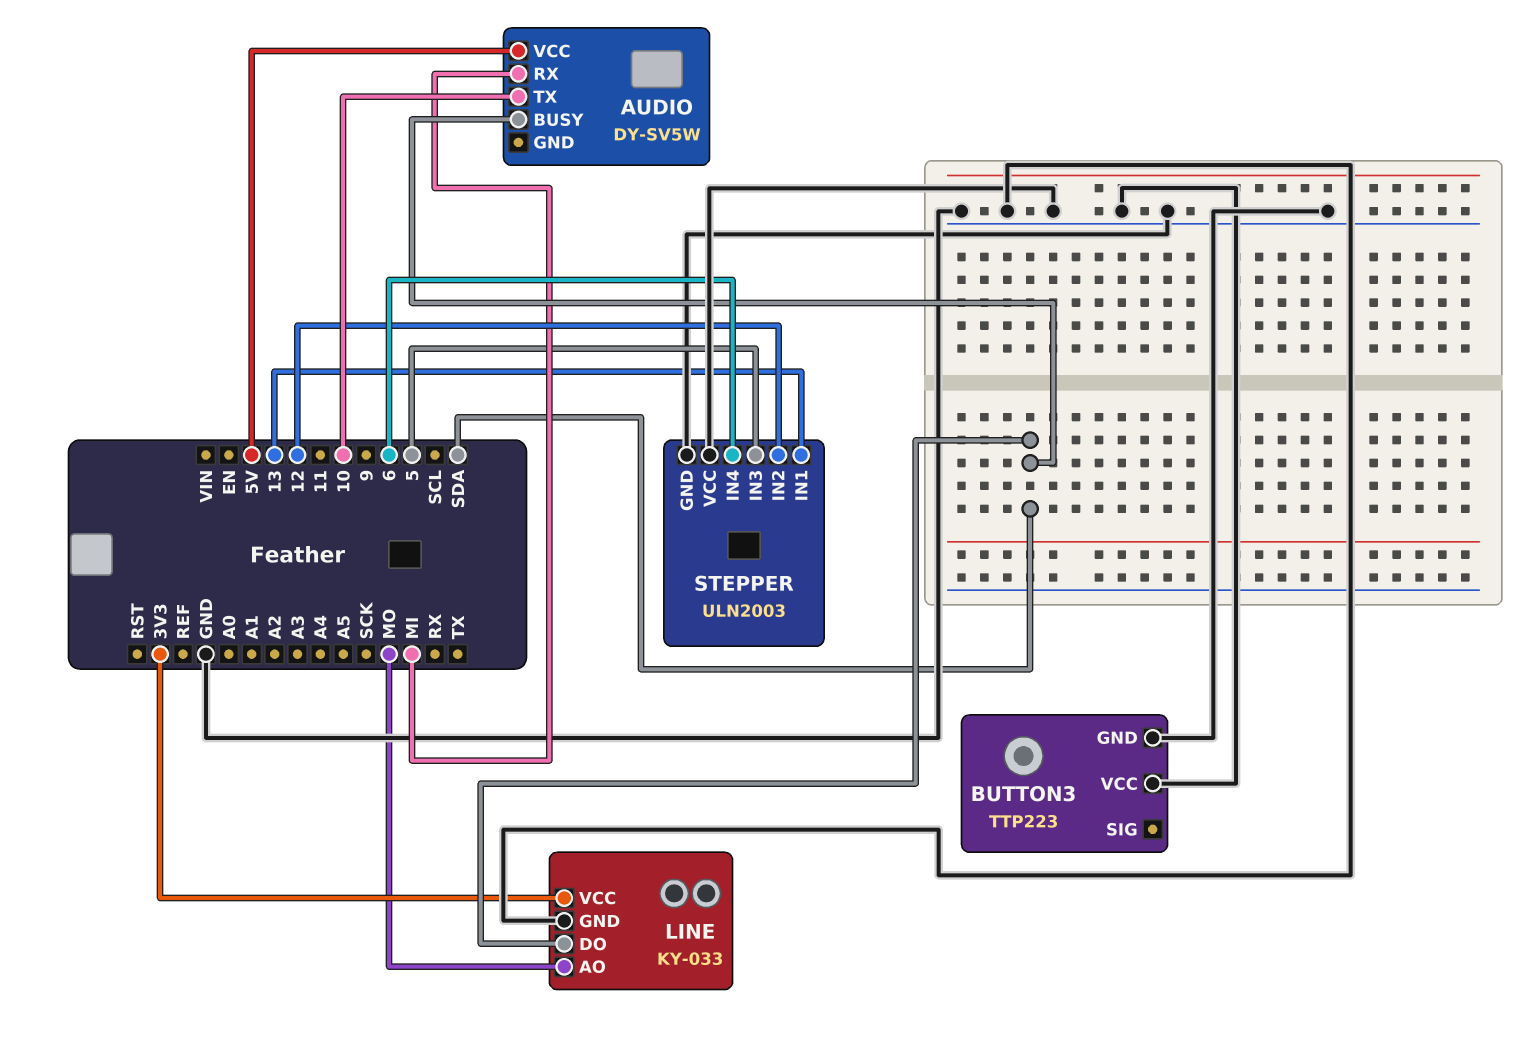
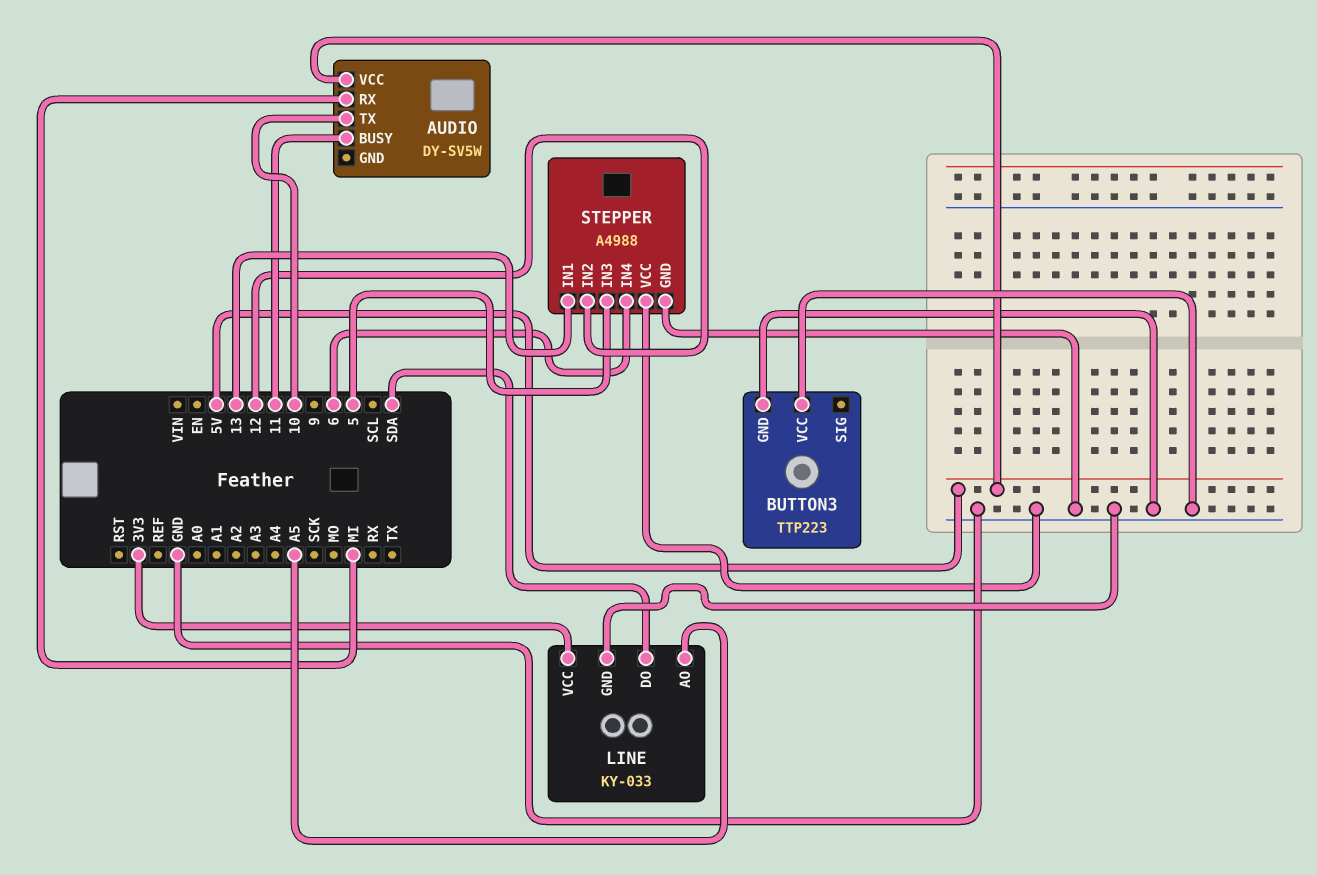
AUDIO pin BUSY: SDA -> 11
LINE pin AO: MO -> A5
STEPPER: ULN2003 -> A4988

